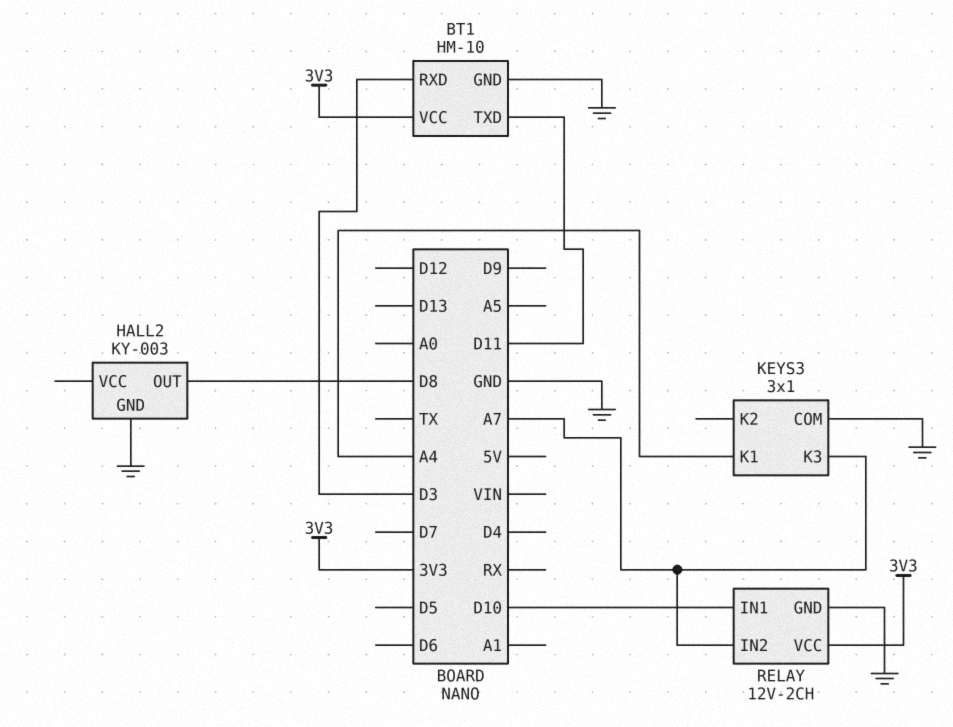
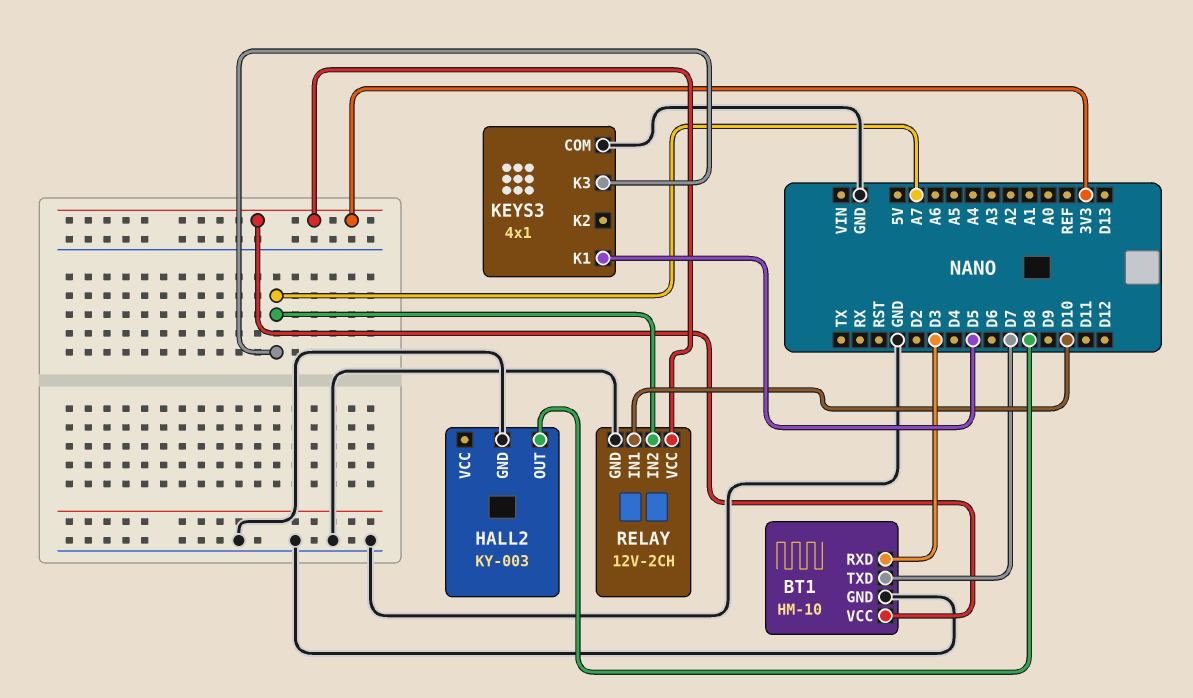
BT1 pin TXD: D11 -> D7
KEYS3: 3x1 -> 4x1
KEYS3 pin K1: A4 -> D5

